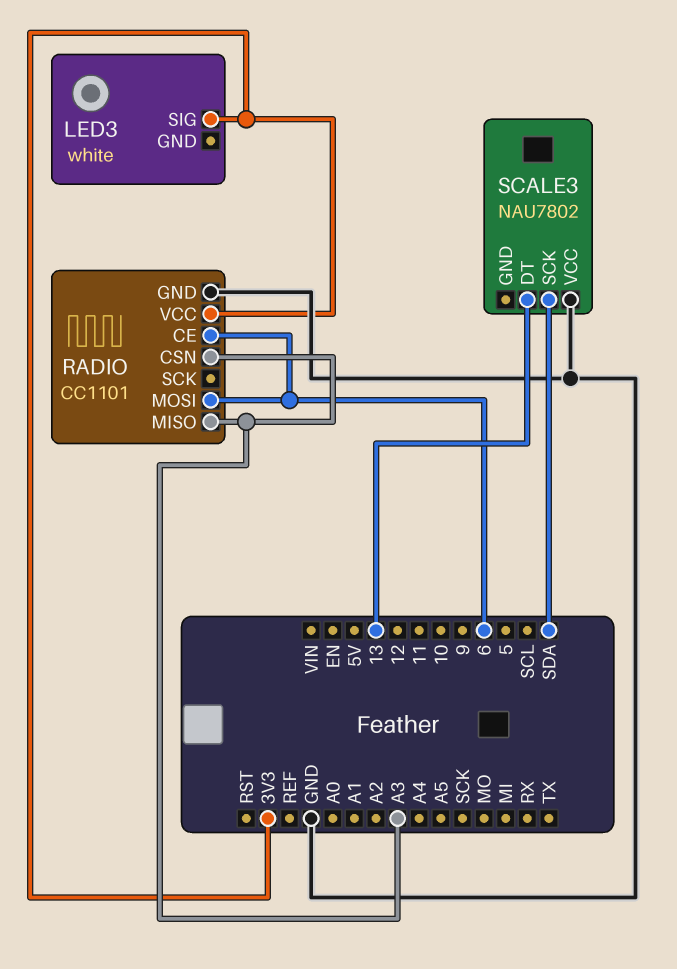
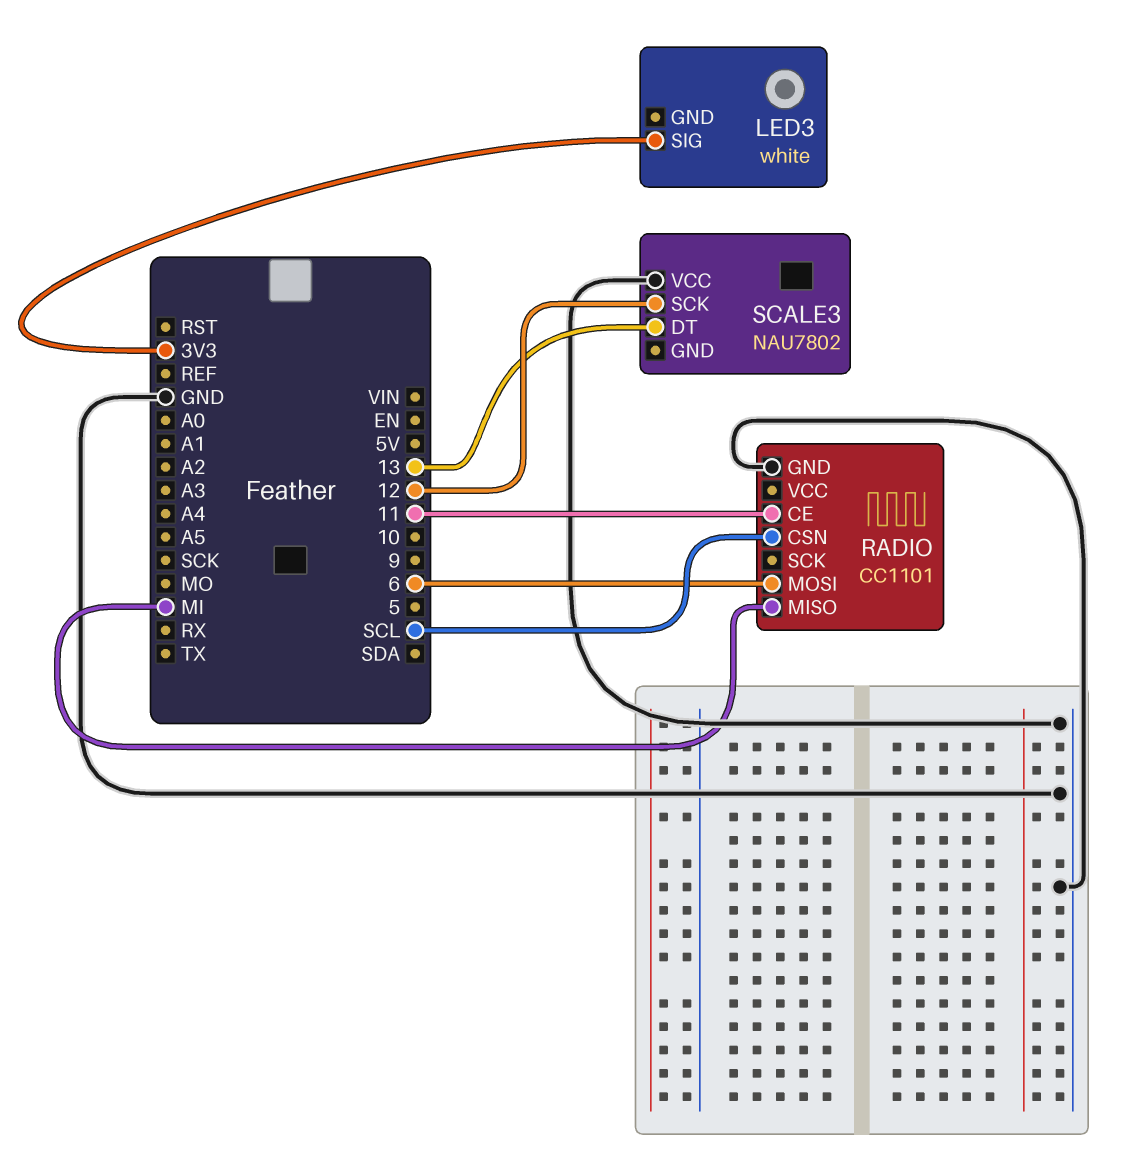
RADIO pin CE: 6 -> 11
RADIO pin CSN: A3 -> SCL
RADIO pin MISO: A3 -> MI
RADIO pin VCC: 3V3 -> none
SCALE3 pin SCK: SDA -> 12

